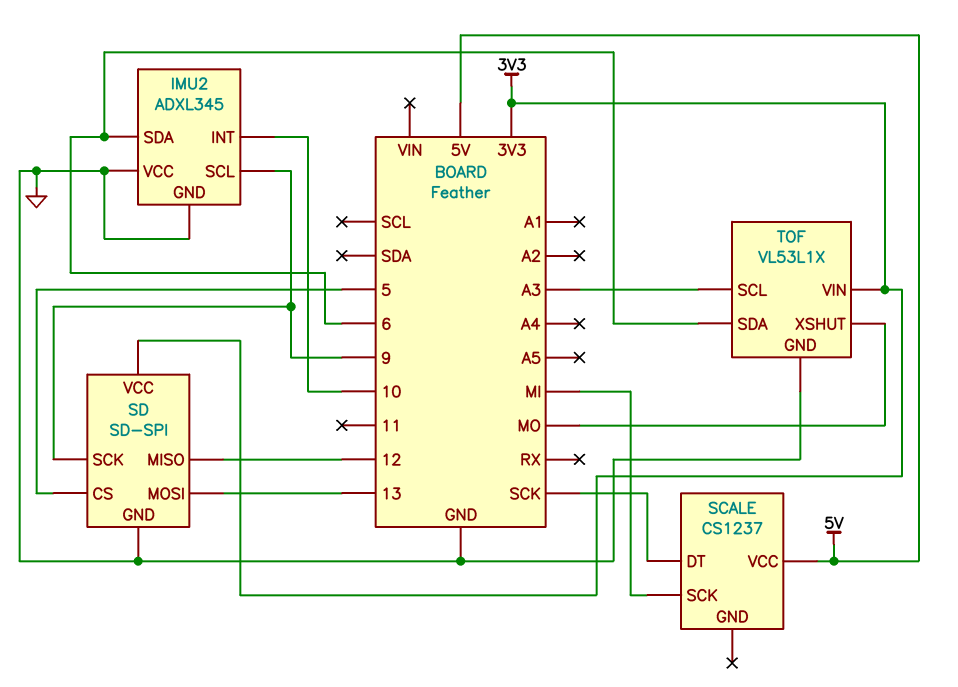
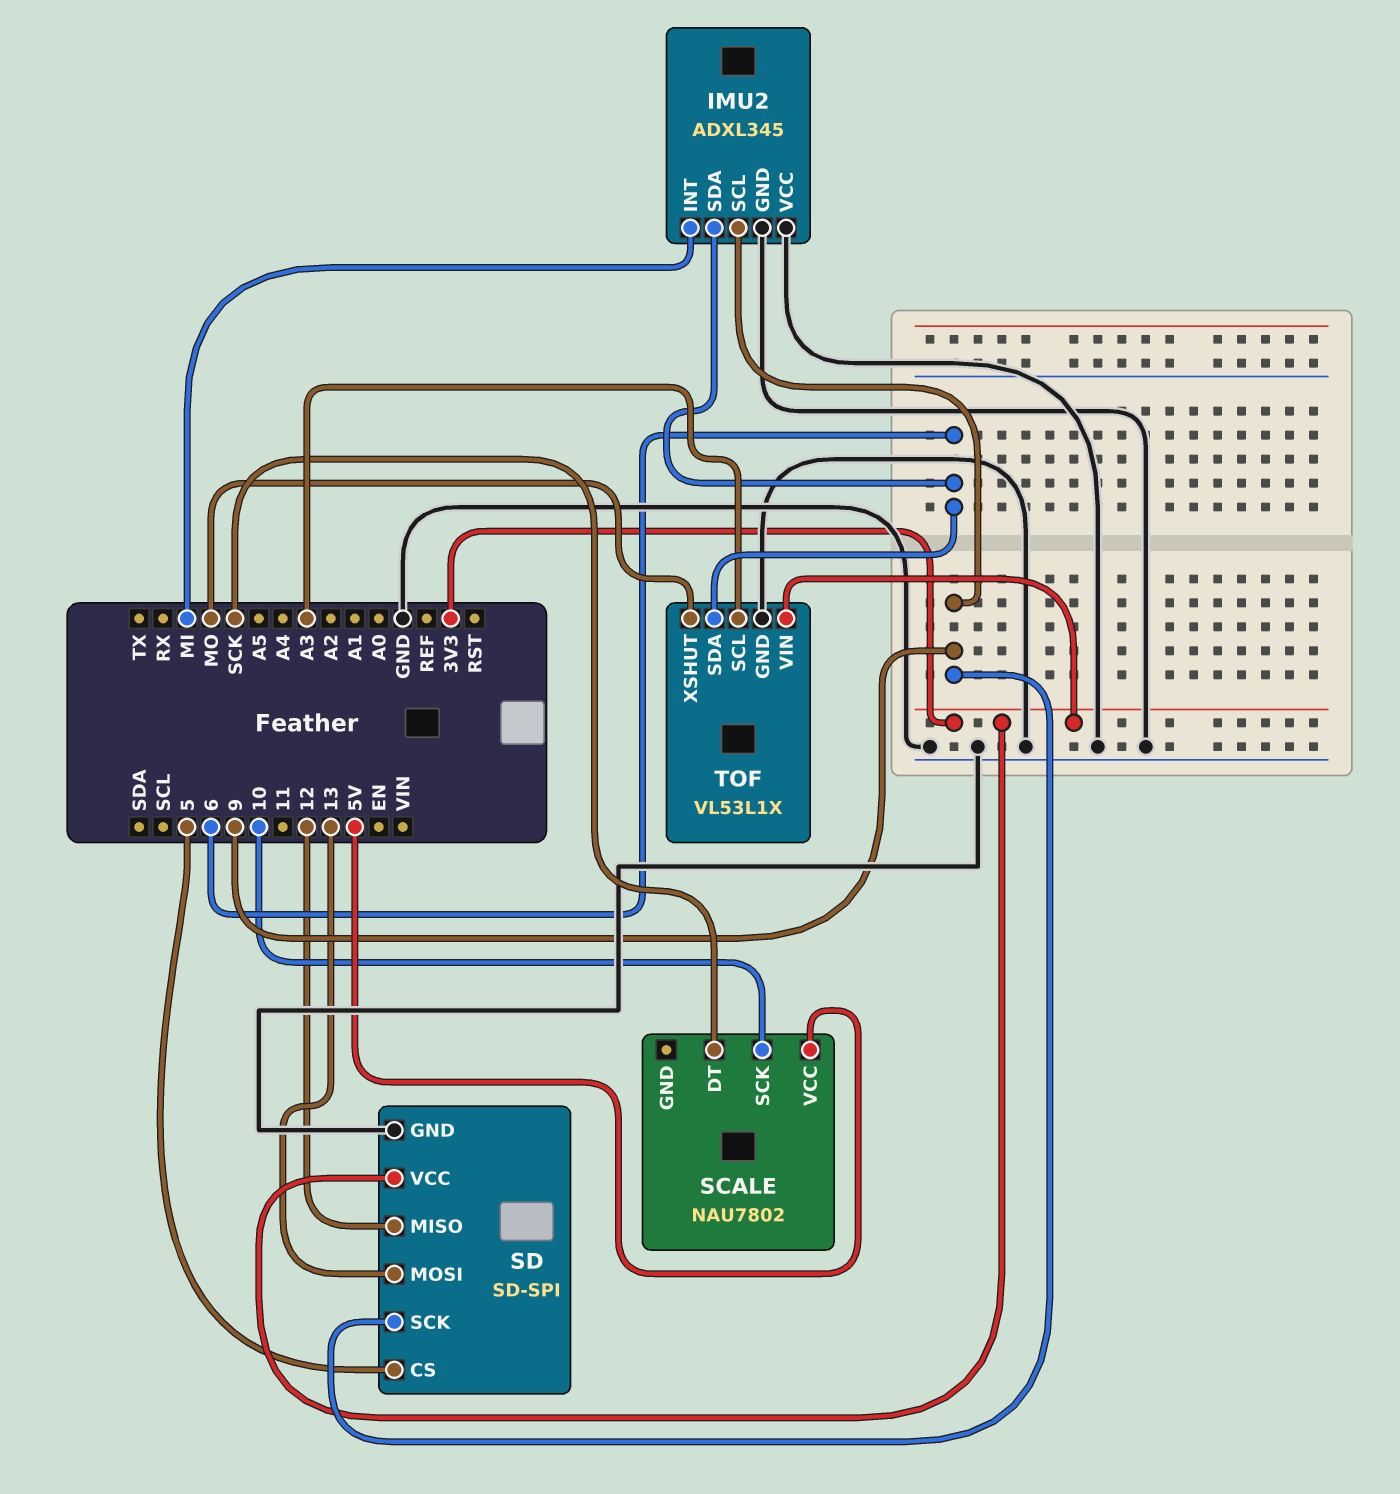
IMU2 pin INT: 10 -> MI
SCALE: CS1237 -> NAU7802
SCALE pin SCK: MI -> 10

